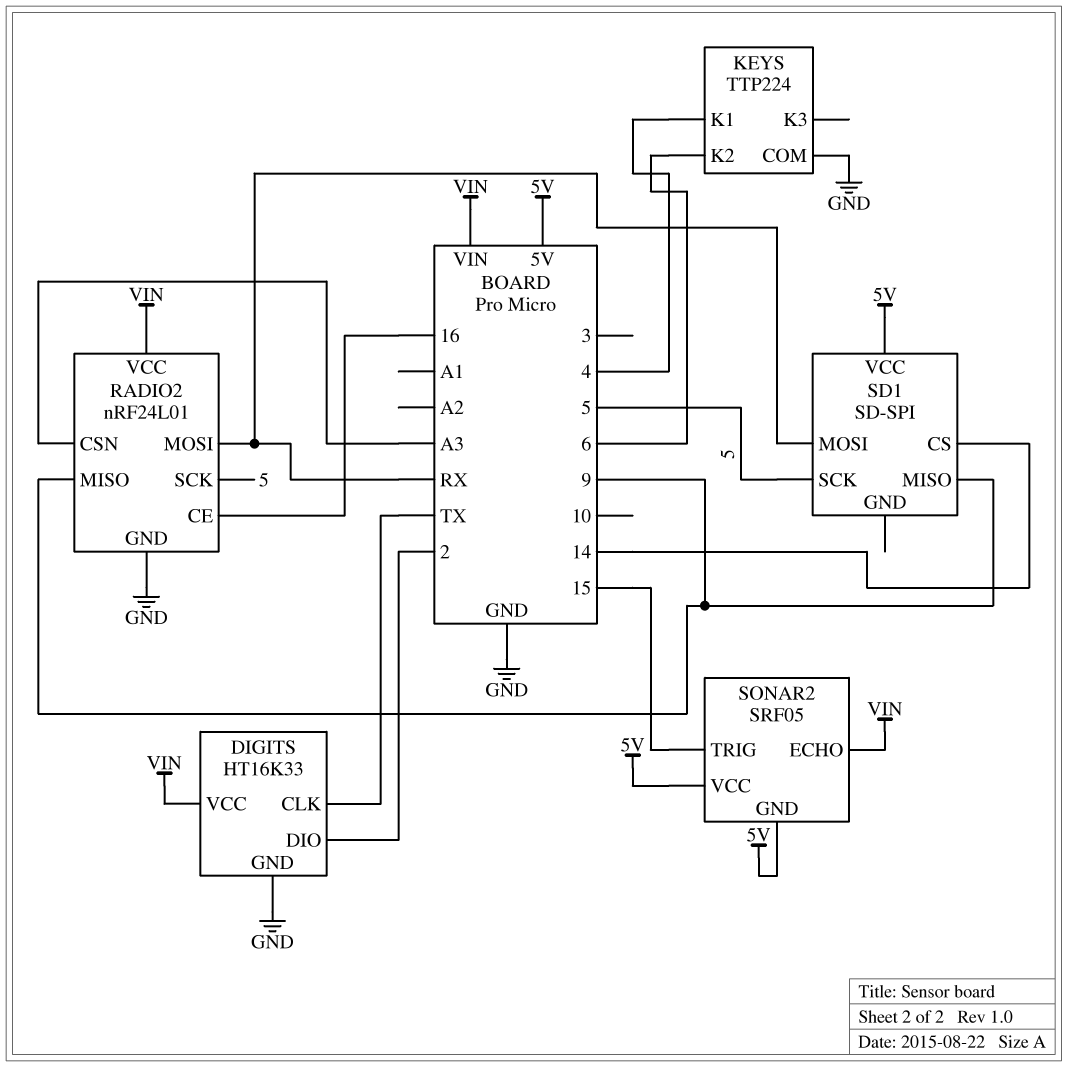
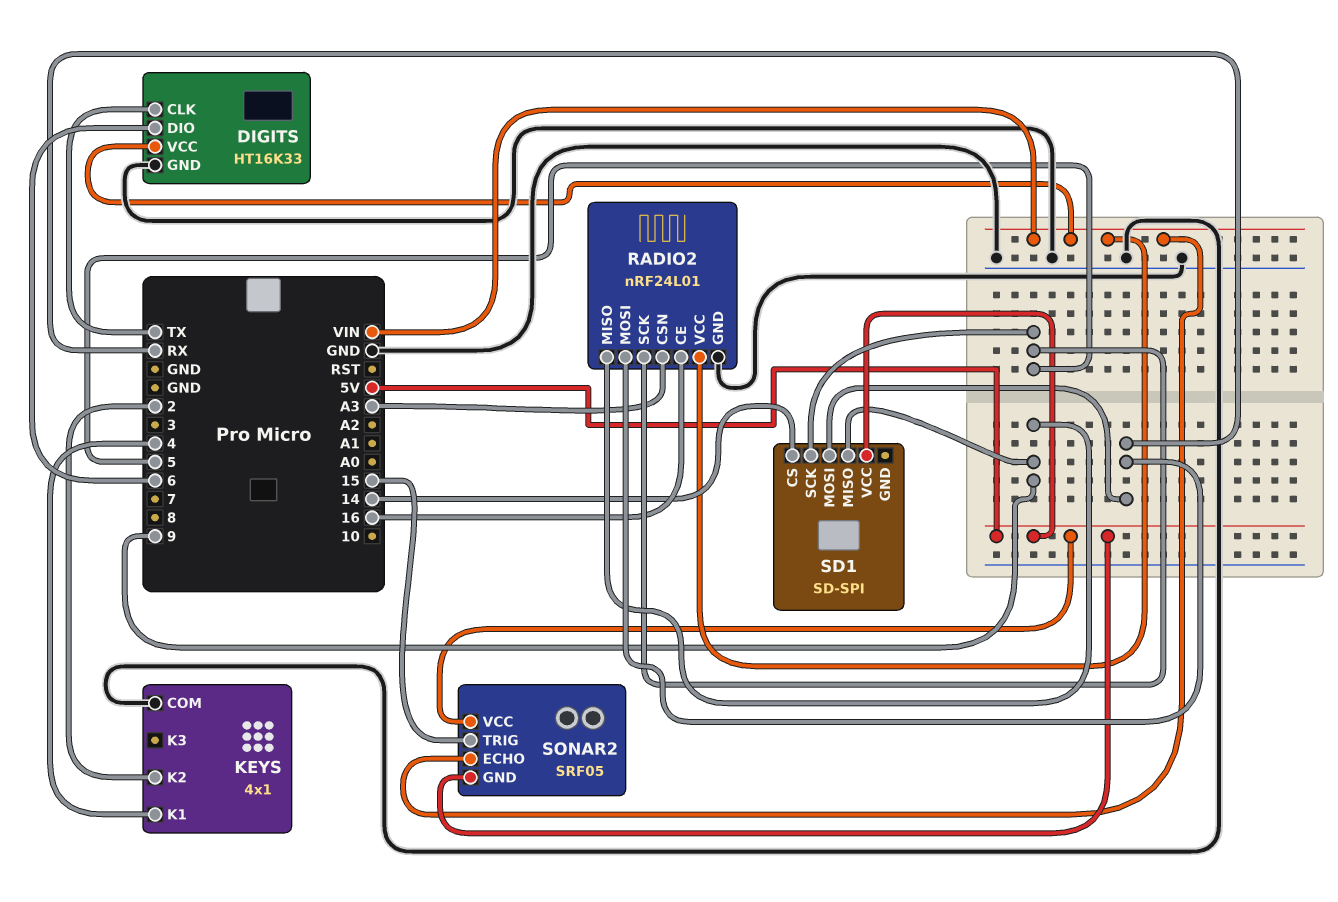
DIGITS pin DIO: 2 -> 6
KEYS: TTP224 -> 4x1
KEYS pin K2: 6 -> 2

